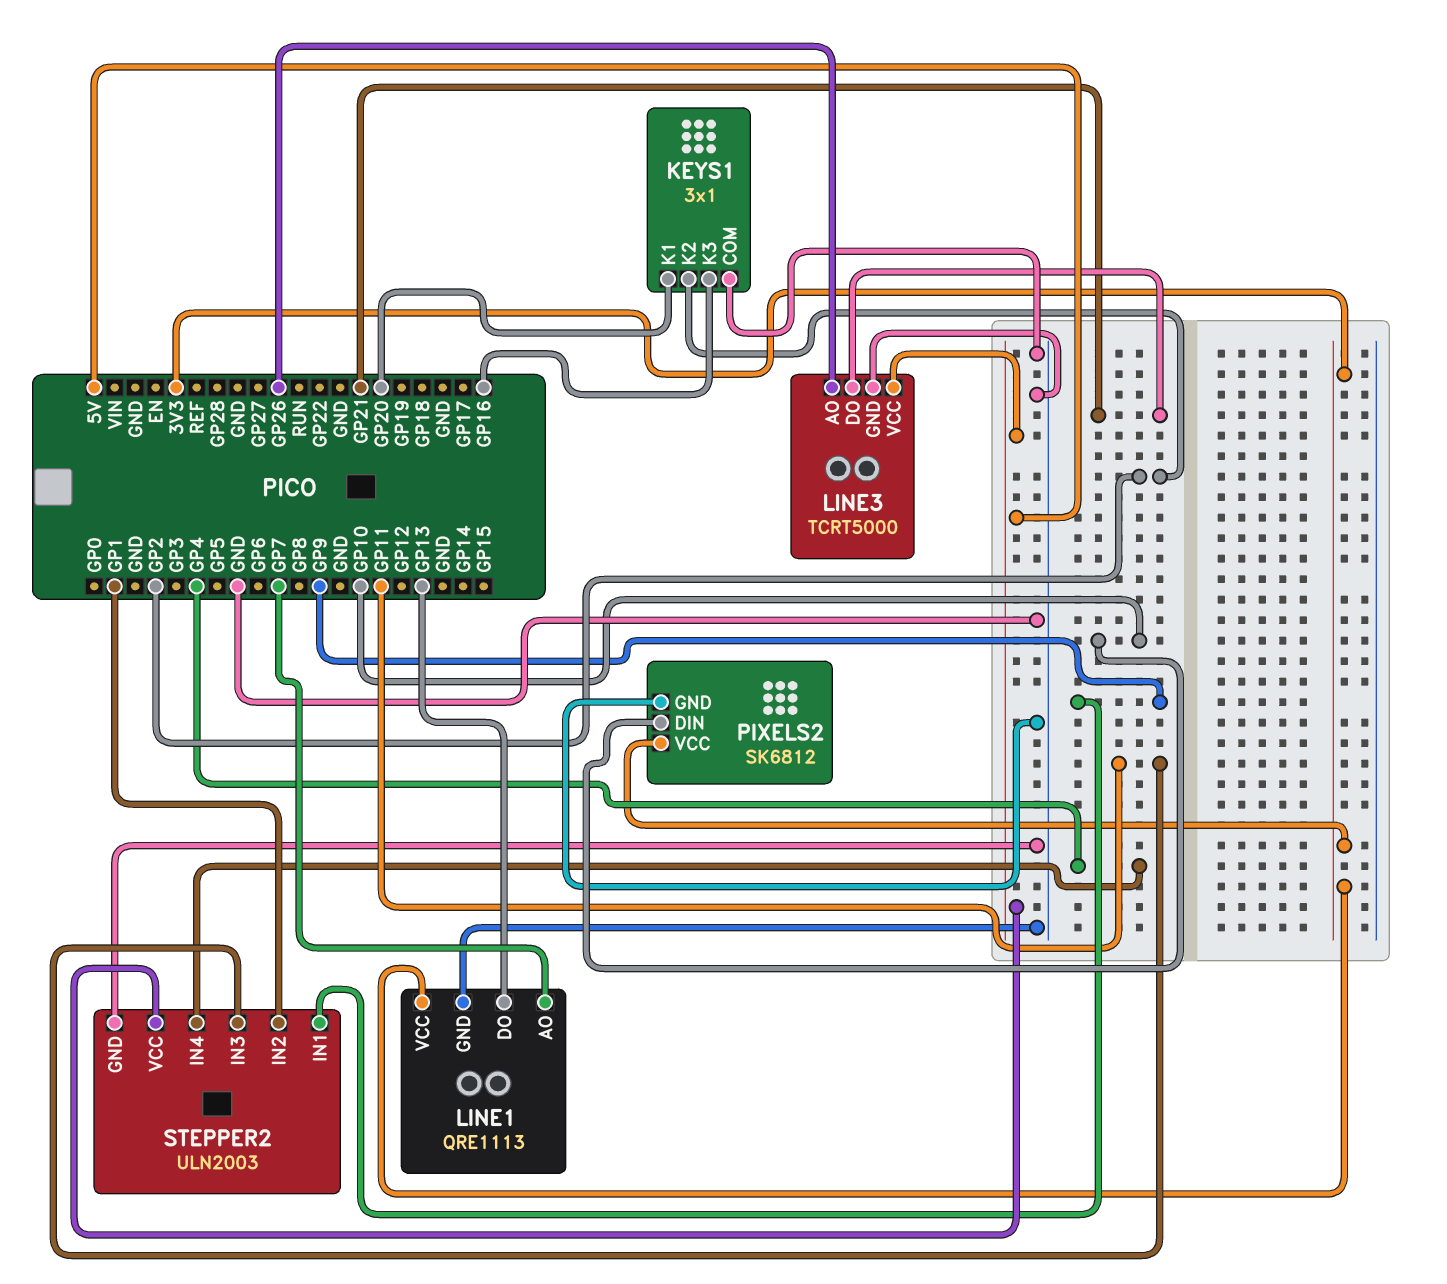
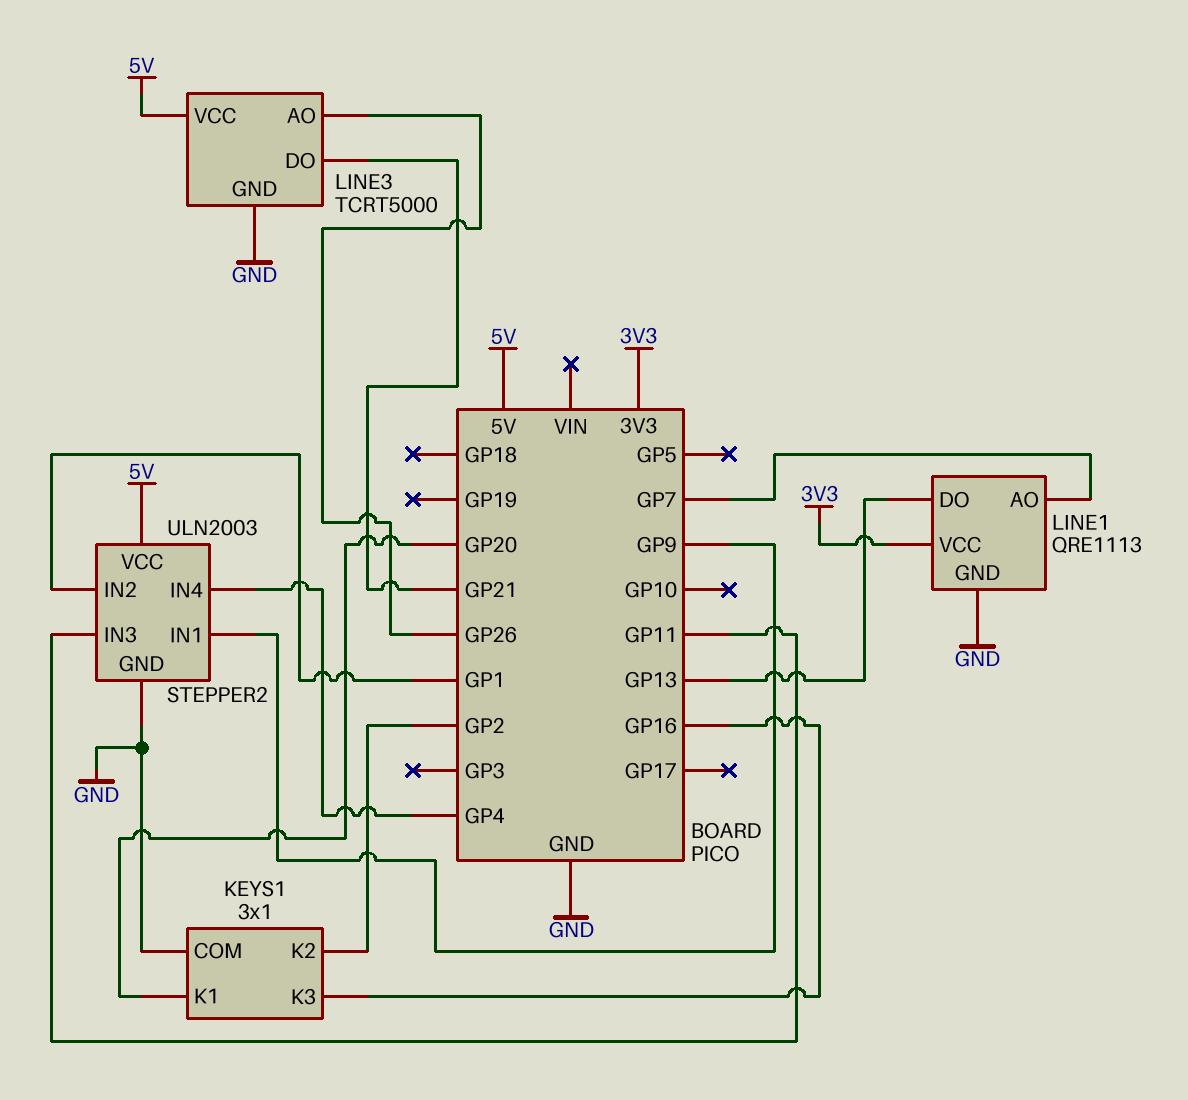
PIXELS2: SK6812 -> none
PIXELS2 pin DIN: GP10 -> none
PIXELS2 pin GND: GND -> none
PIXELS2 pin VCC: 3V3 -> none

